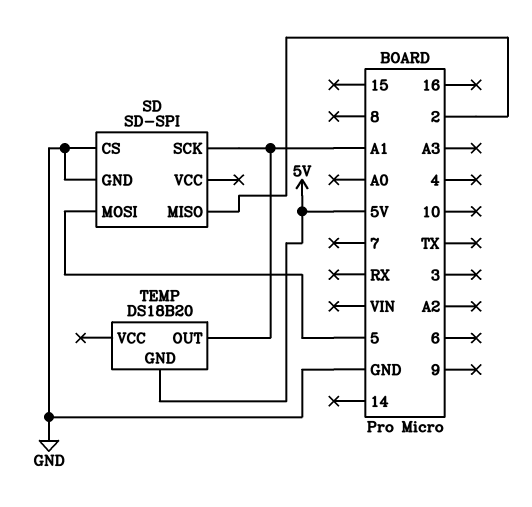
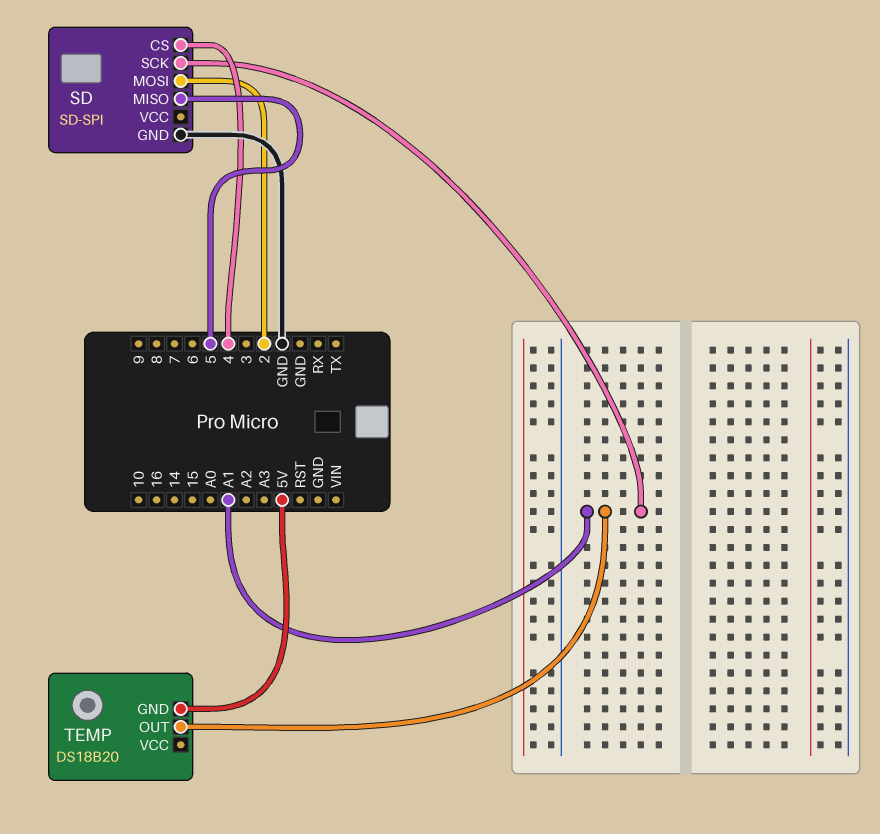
SD pin CS: GND -> 4
SD pin MISO: 2 -> 5
SD pin MOSI: 5 -> 2

